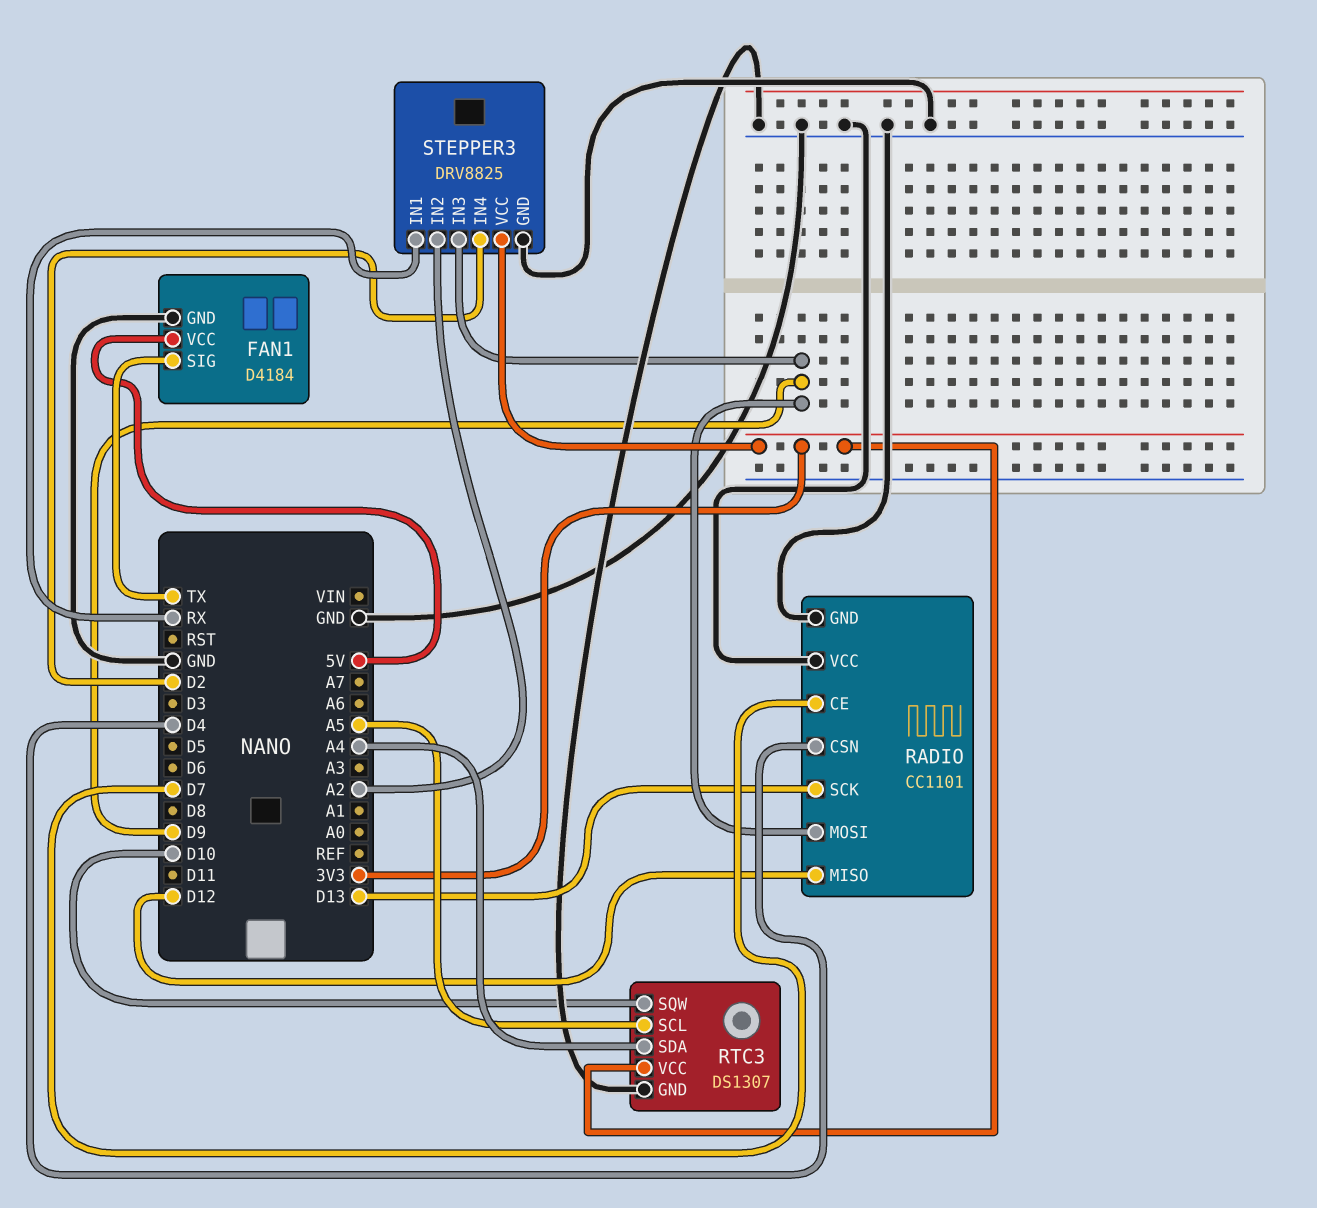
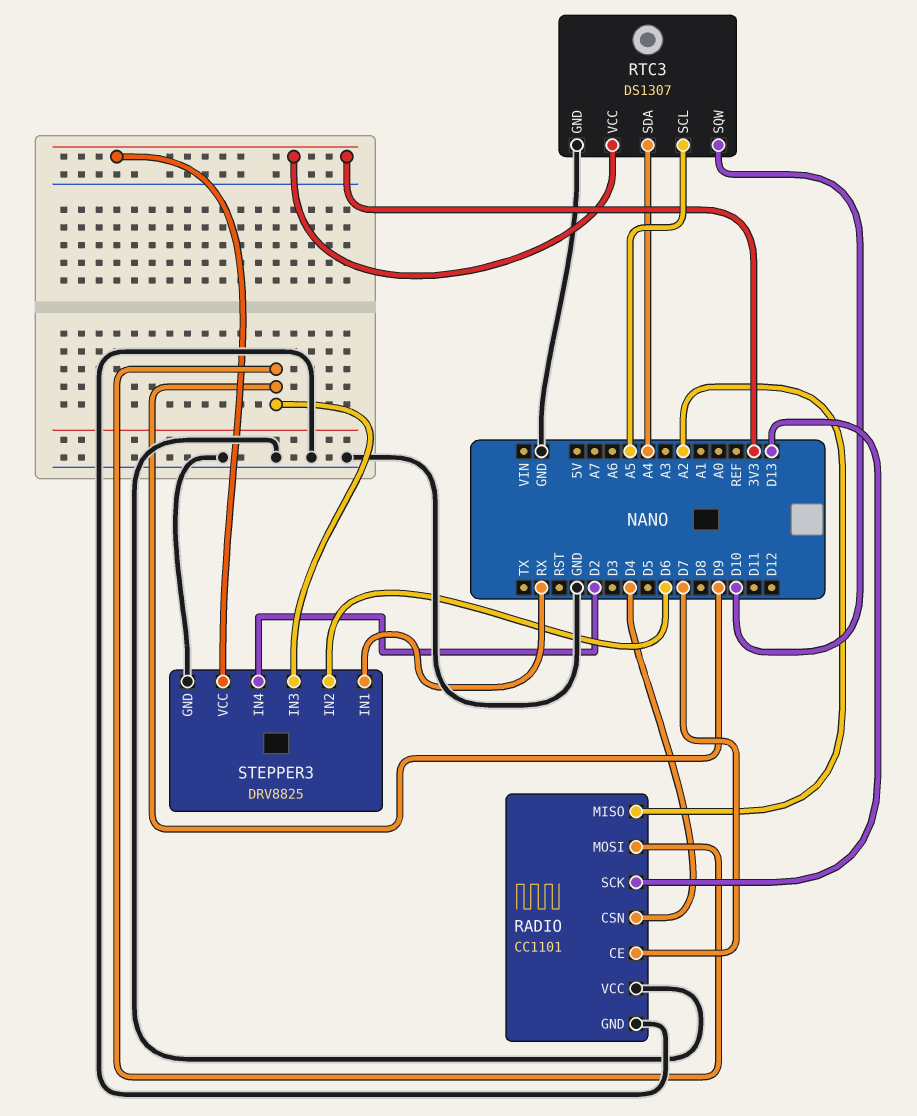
FAN1: D4184 -> none
FAN1 pin GND: GND -> none
FAN1 pin SIG: TX -> none
FAN1 pin VCC: 5V -> none
RADIO pin MISO: D12 -> A2
STEPPER3 pin IN2: A2 -> D6

